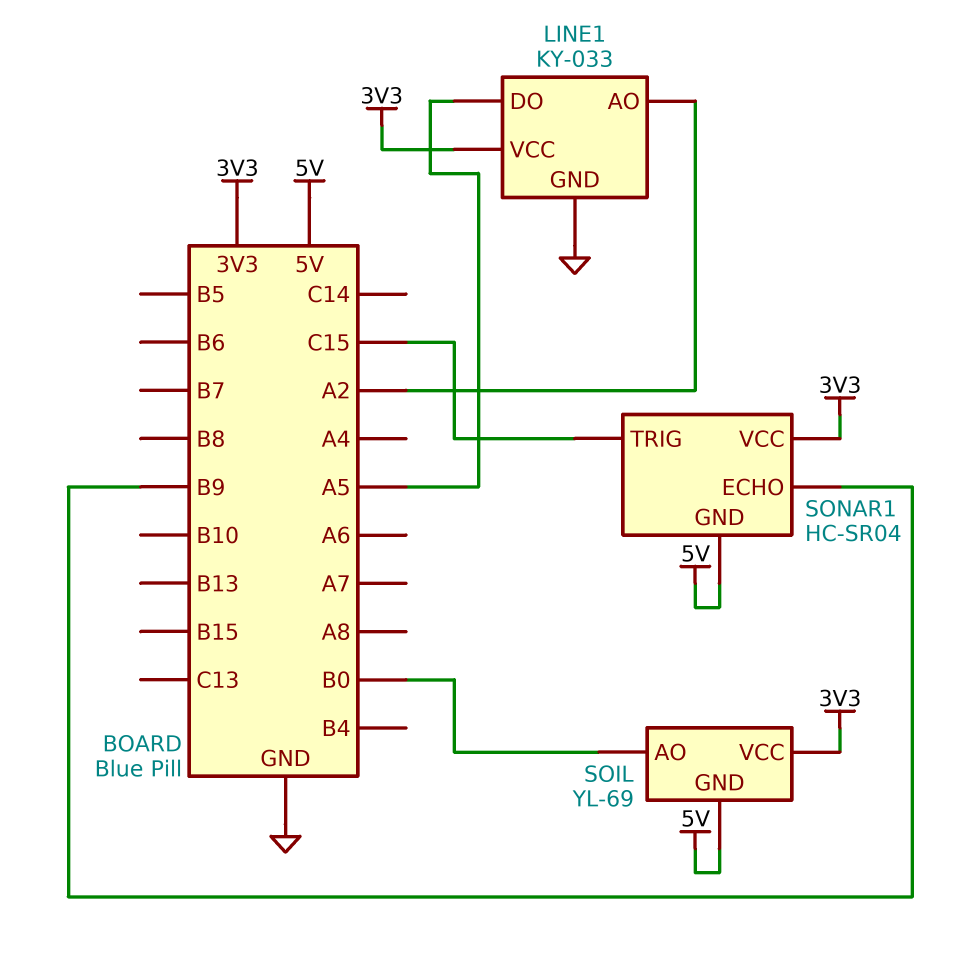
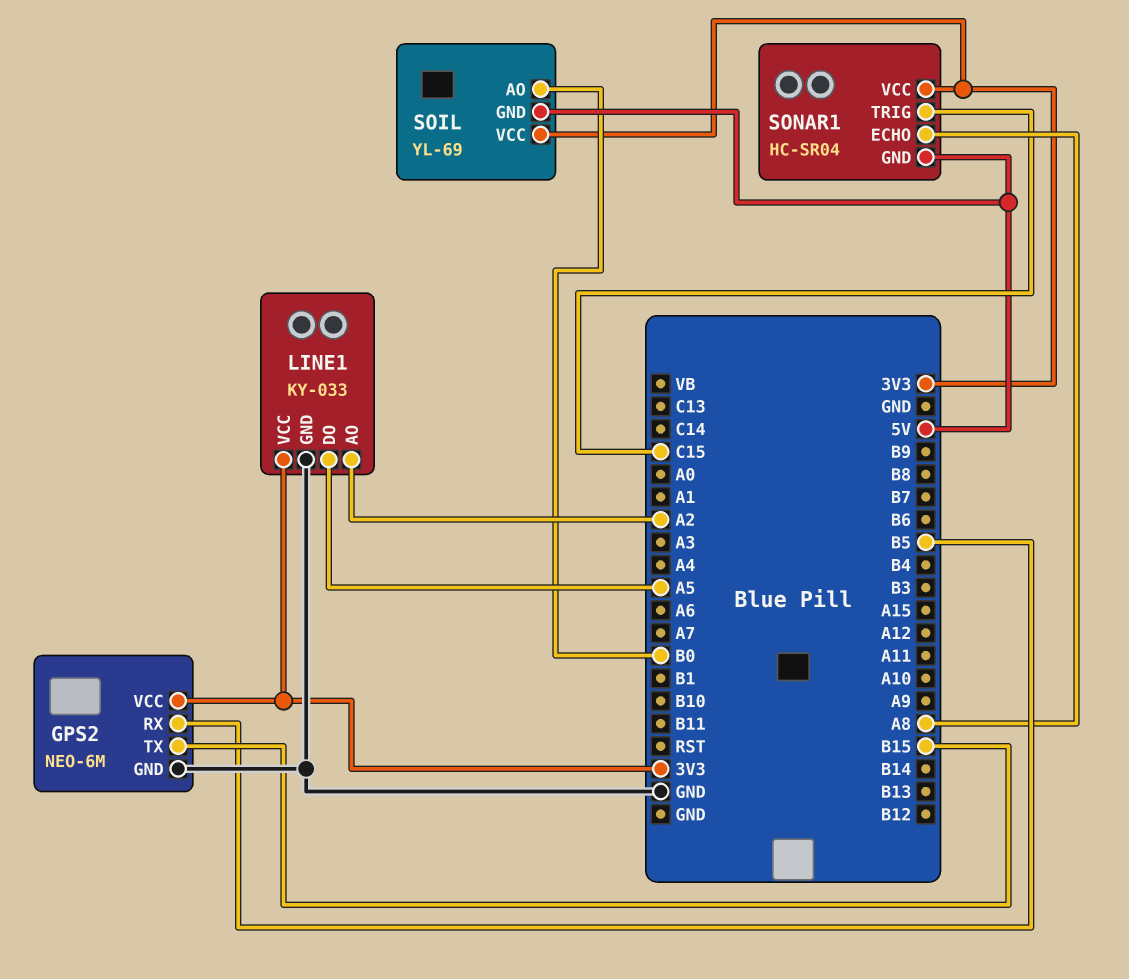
GPS2: none -> NEO-6M
GPS2 pin GND: none -> GND
GPS2 pin RX: none -> B5
GPS2 pin TX: none -> B15
GPS2 pin VCC: none -> 3V3
SONAR1 pin ECHO: B9 -> A8

